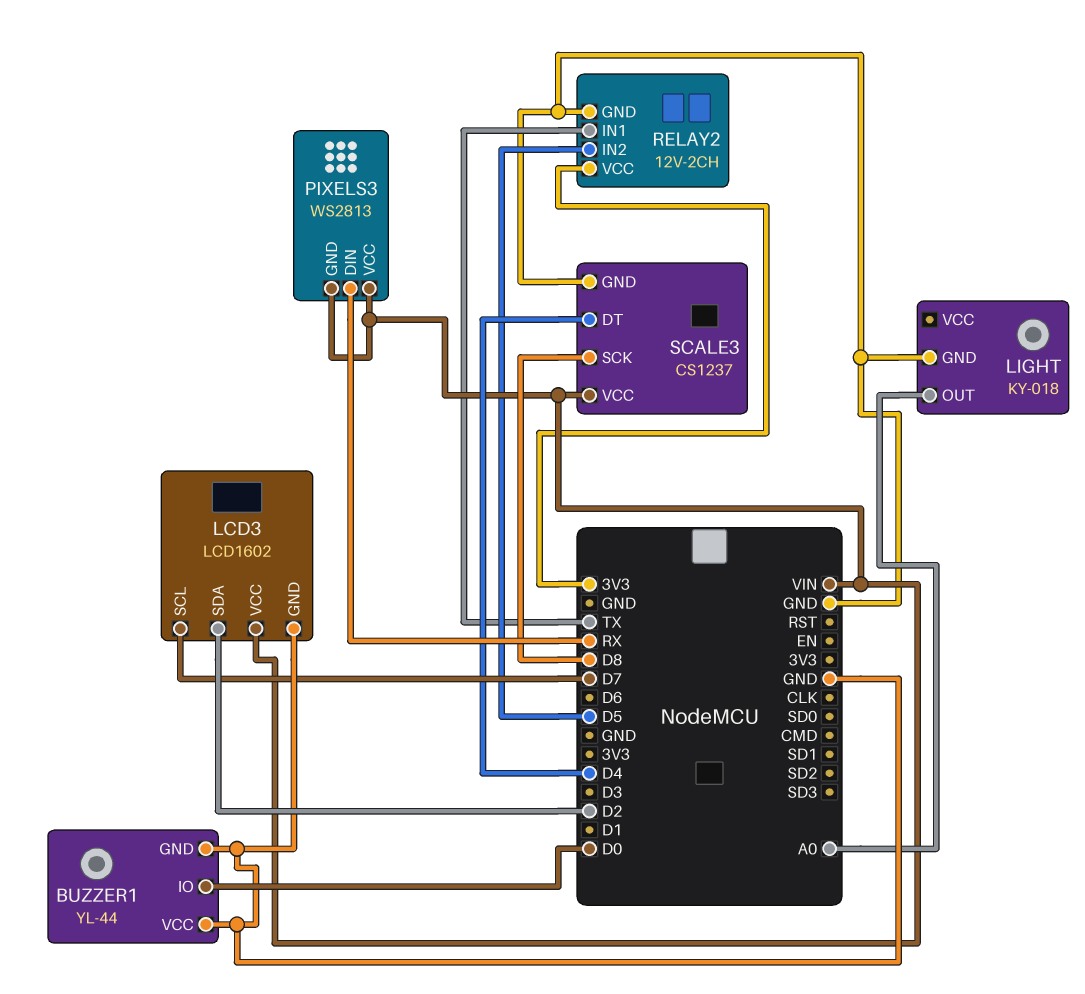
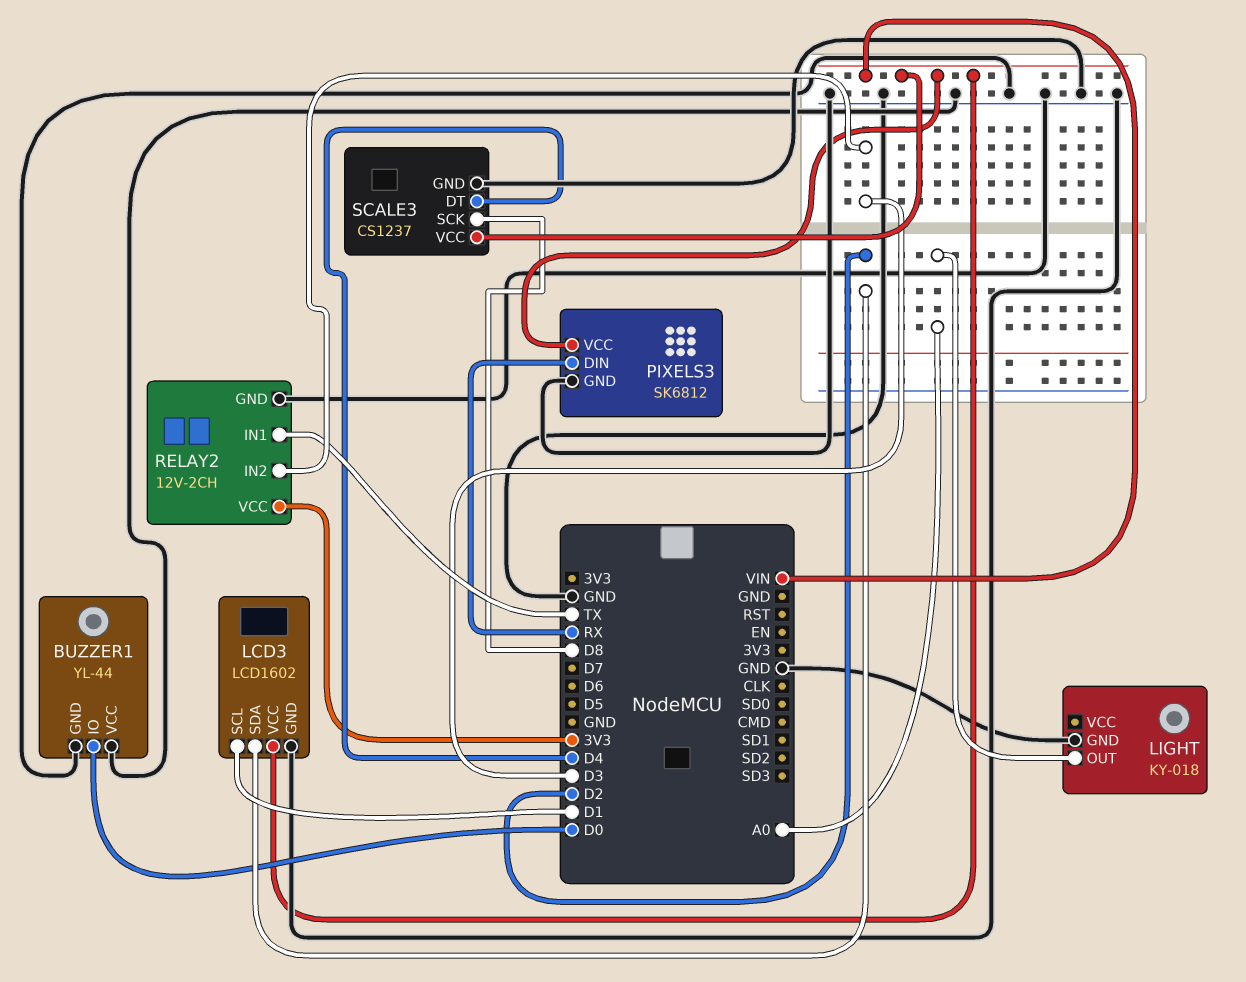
LCD3 pin SCL: D7 -> D1
PIXELS3: WS2813 -> SK6812
PIXELS3 pin GND: VIN -> GND
RELAY2 pin IN2: D5 -> D3

